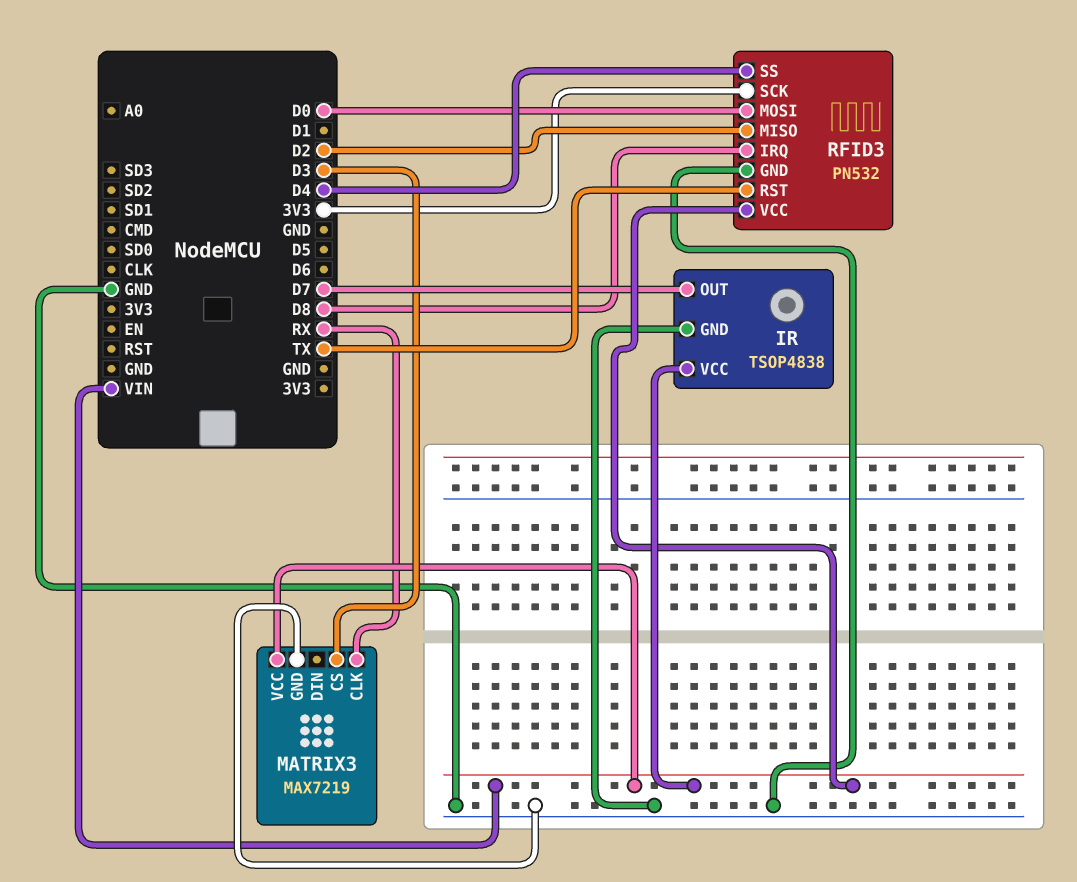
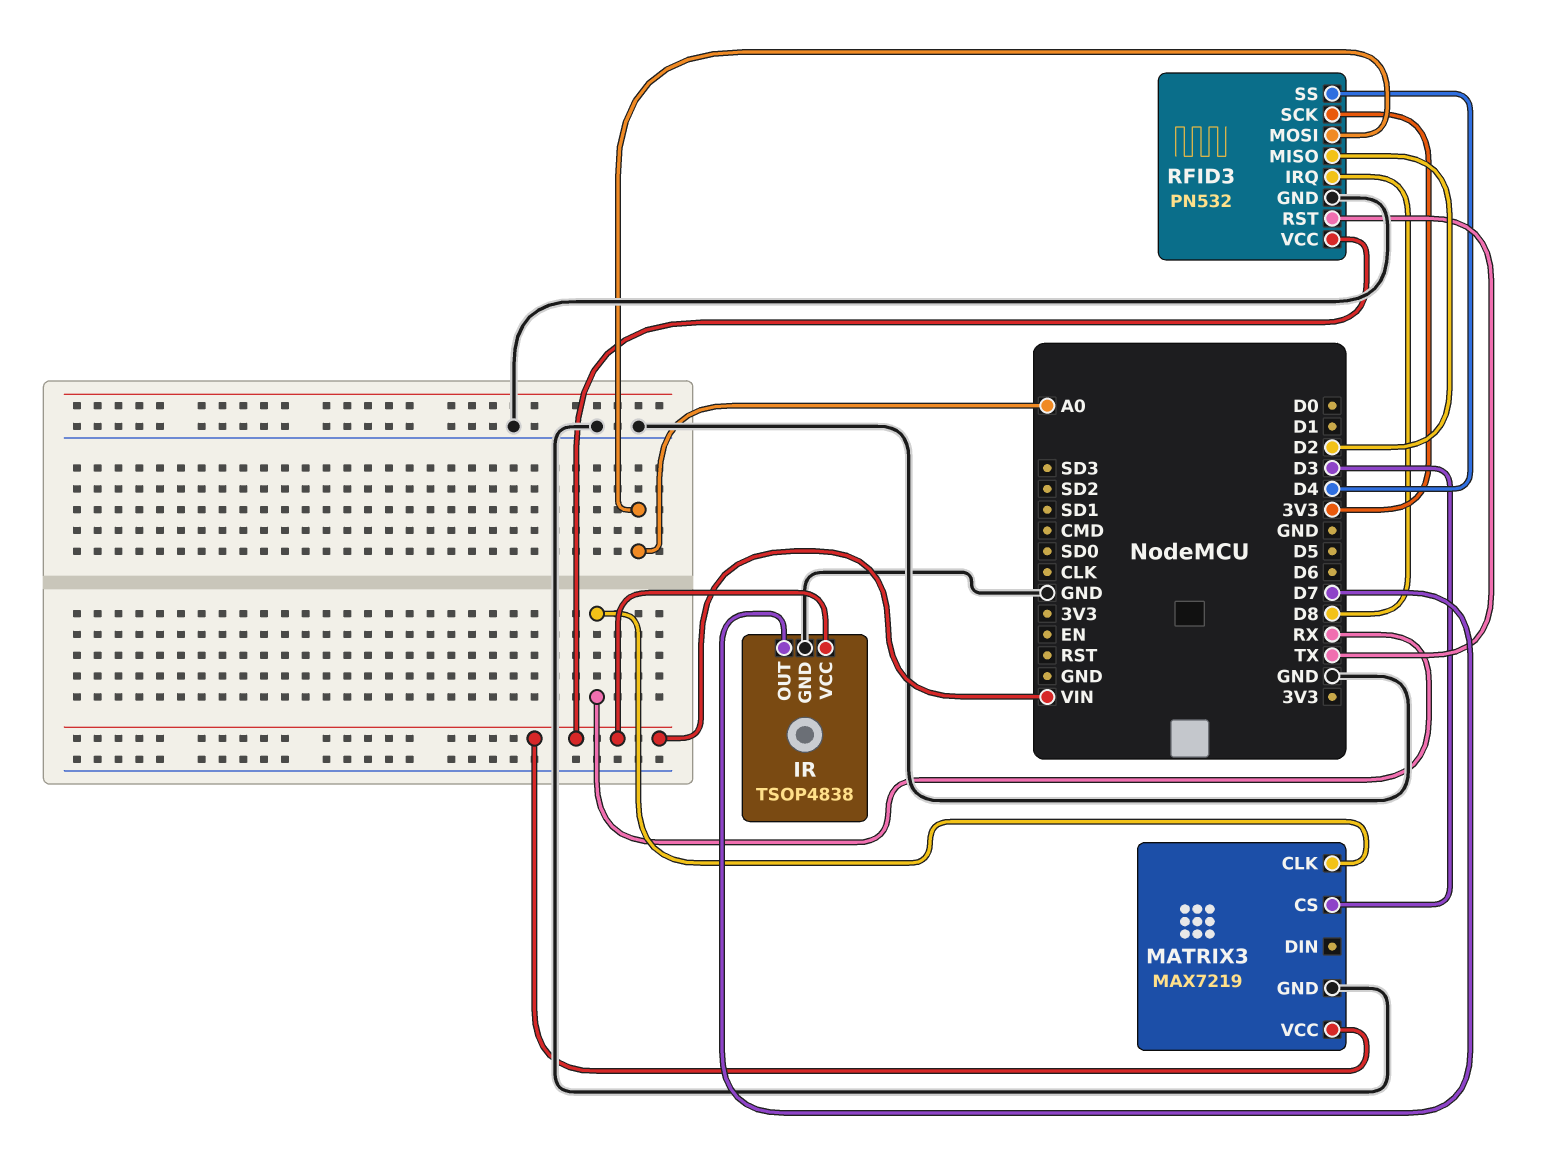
RFID3 pin MOSI: D0 -> A0

